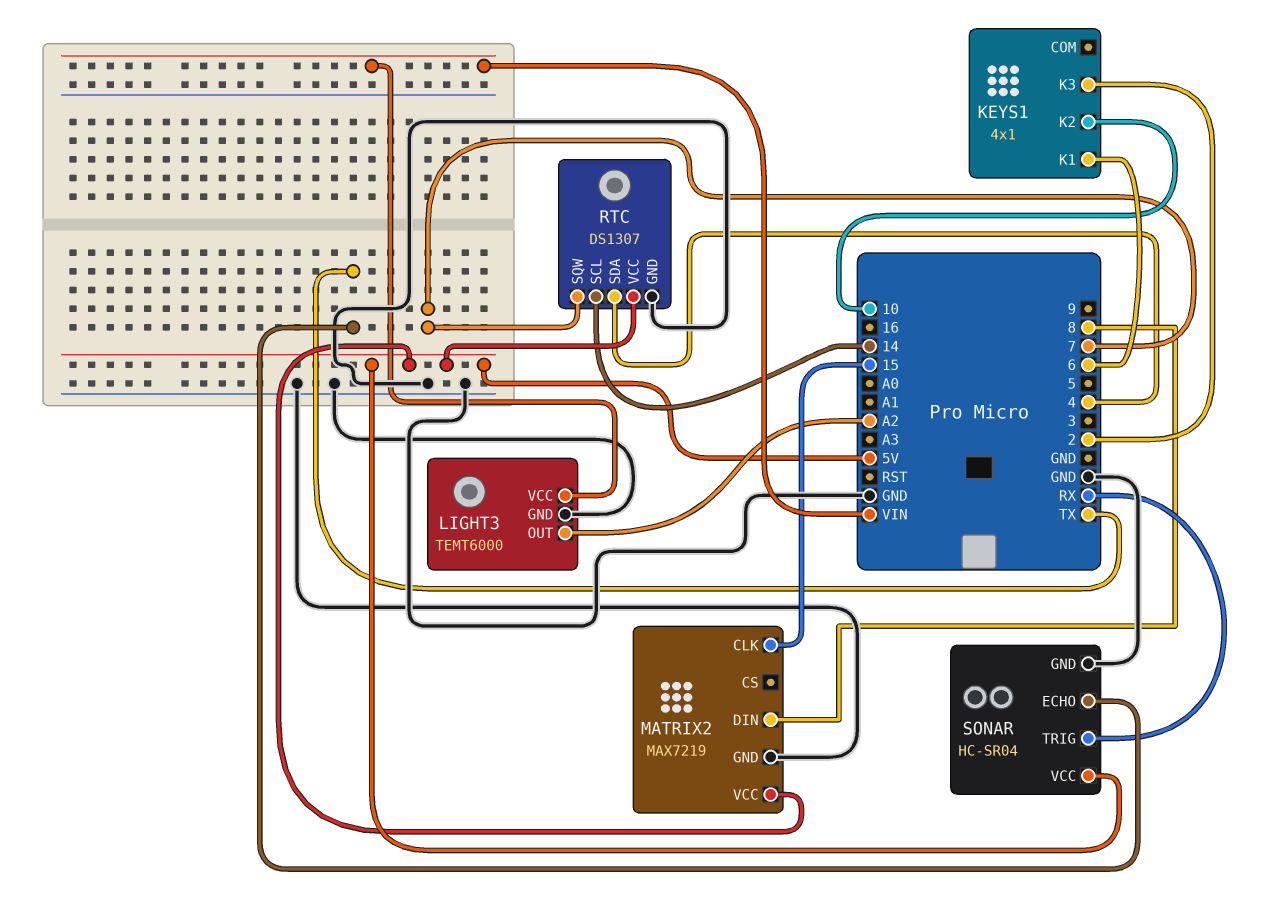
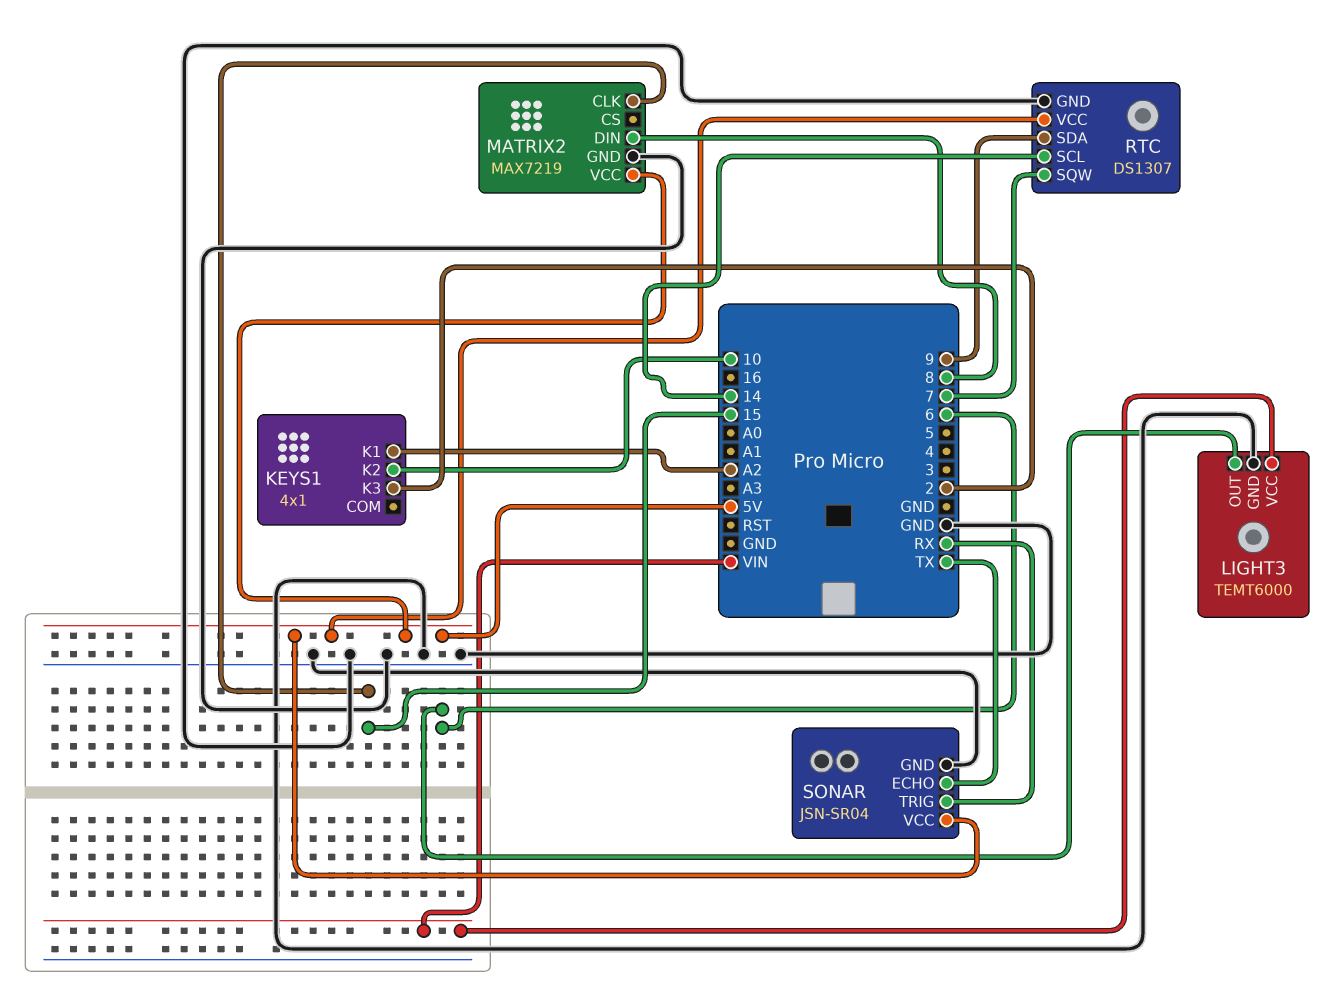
KEYS1 pin K1: 6 -> A2
LIGHT3 pin OUT: A2 -> 6
RTC pin SDA: 4 -> 9
SONAR: HC-SR04 -> JSN-SR04

